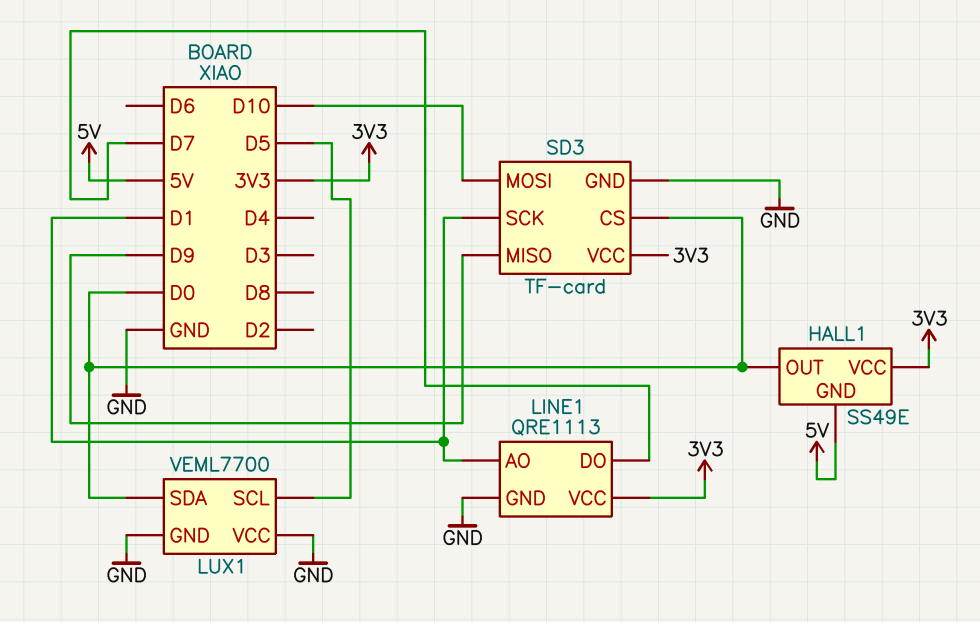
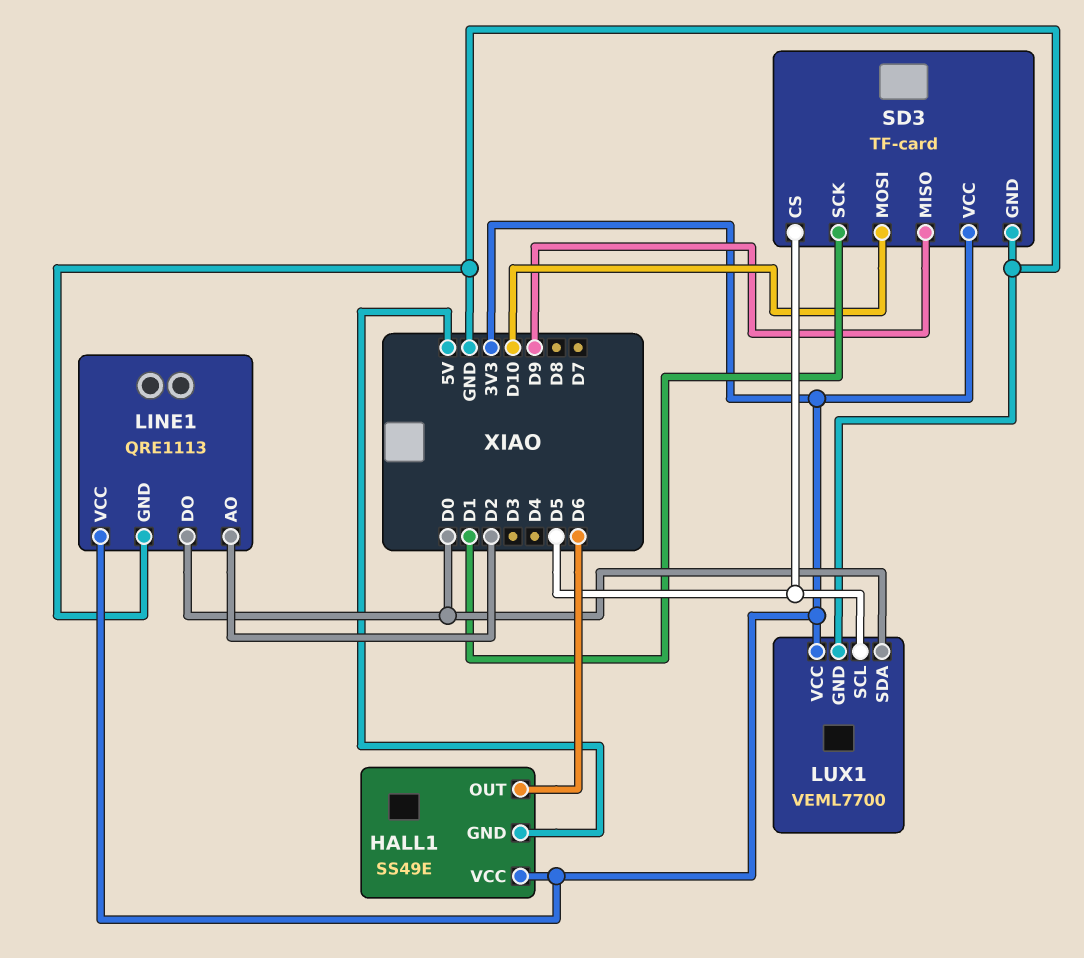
HALL1 pin OUT: D0 -> D6
LINE1 pin AO: D1 -> D2
LINE1 pin DO: D7 -> D0
LUX1 pin VCC: GND -> 3V3
SD3 pin CS: D0 -> D5

